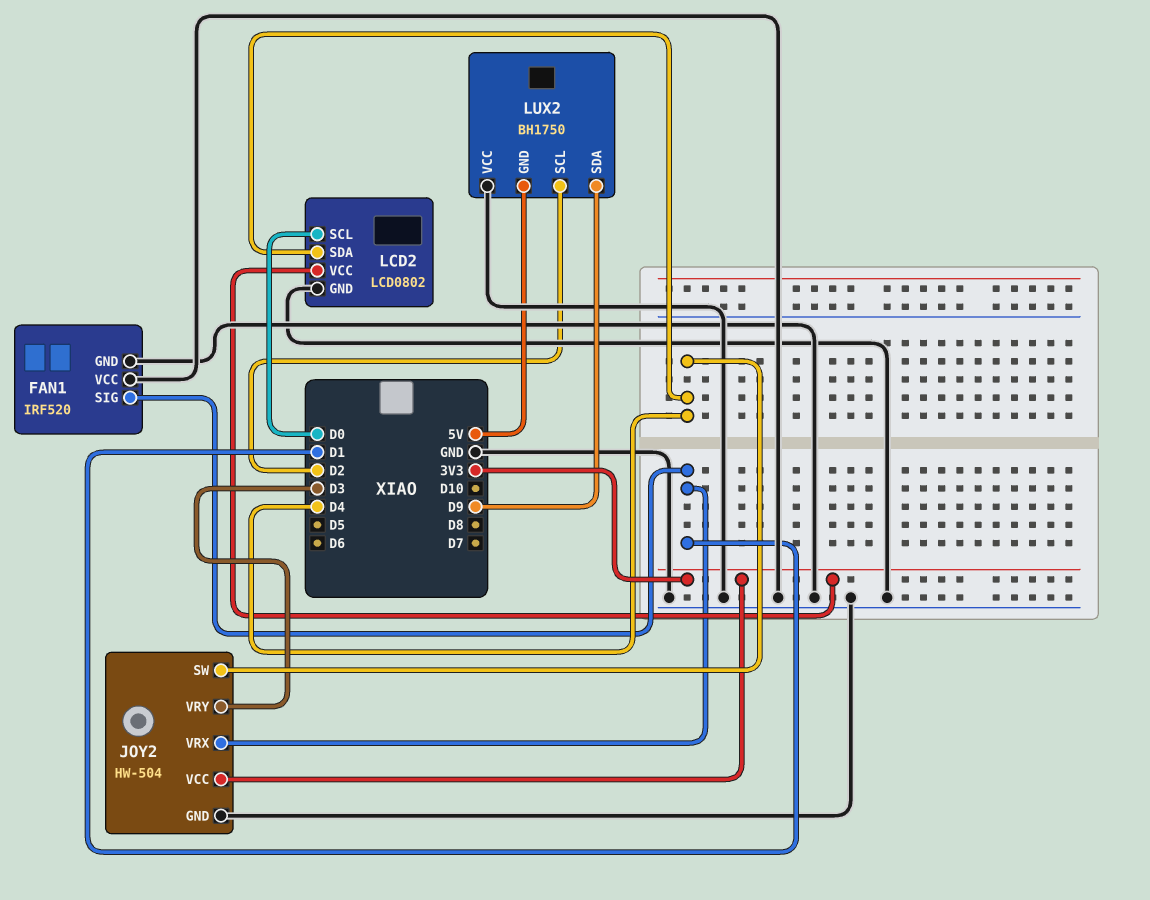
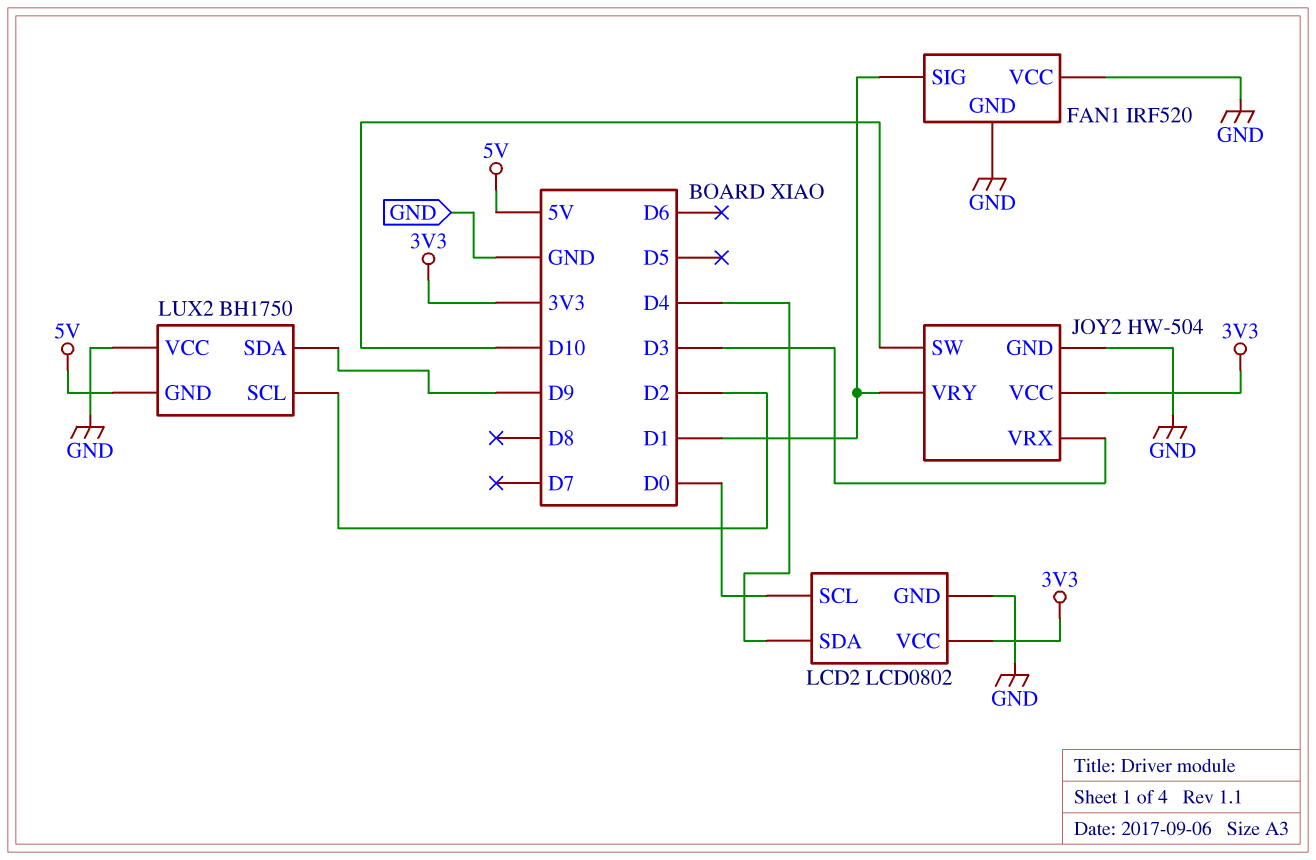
JOY2 pin SW: D4 -> D10
JOY2 pin VRX: D1 -> D3
JOY2 pin VRY: D3 -> D1

